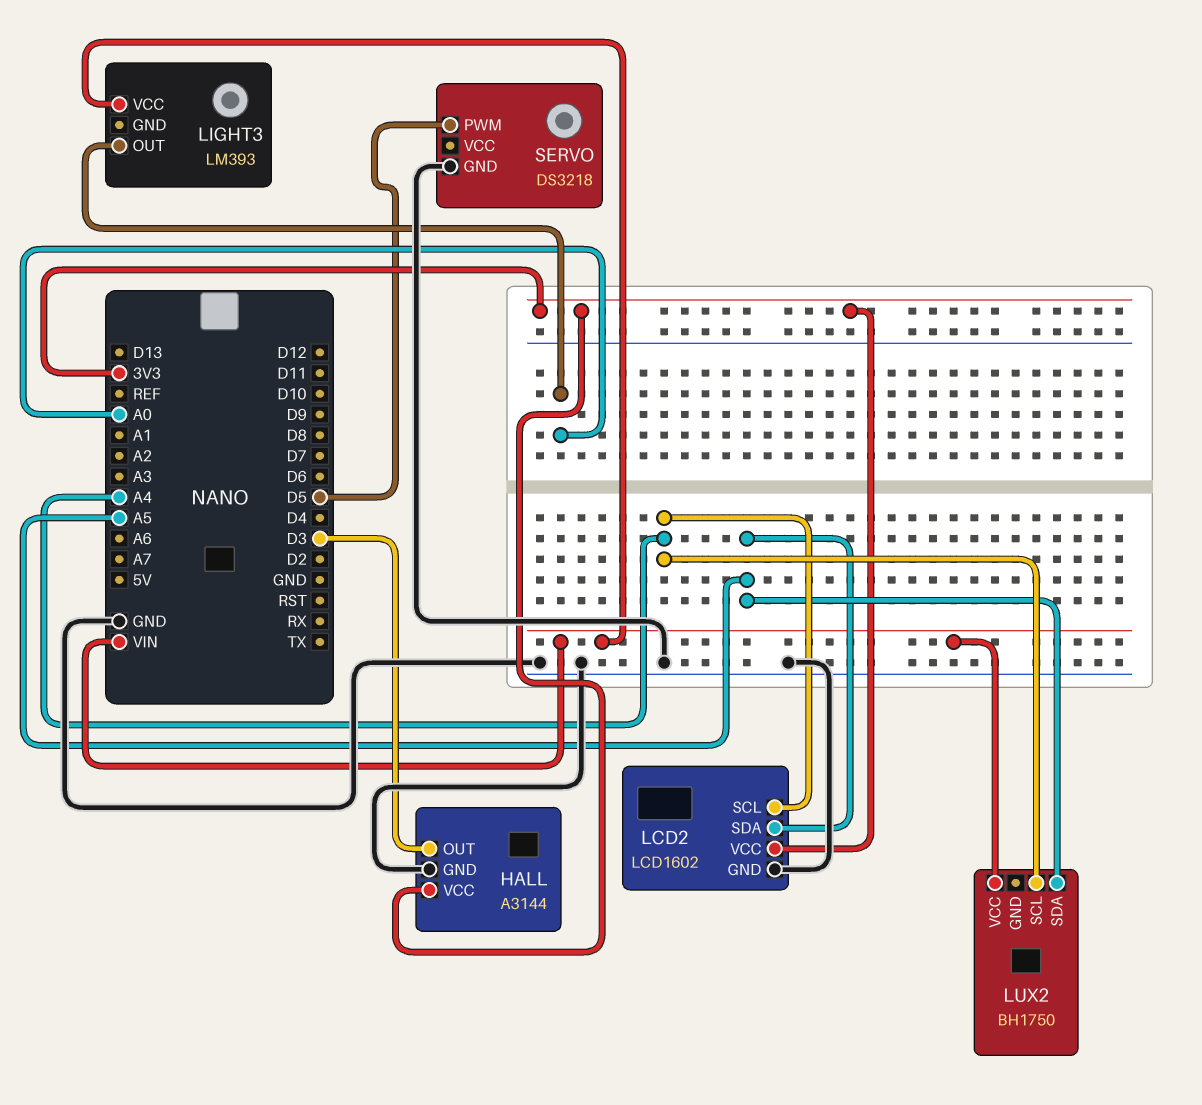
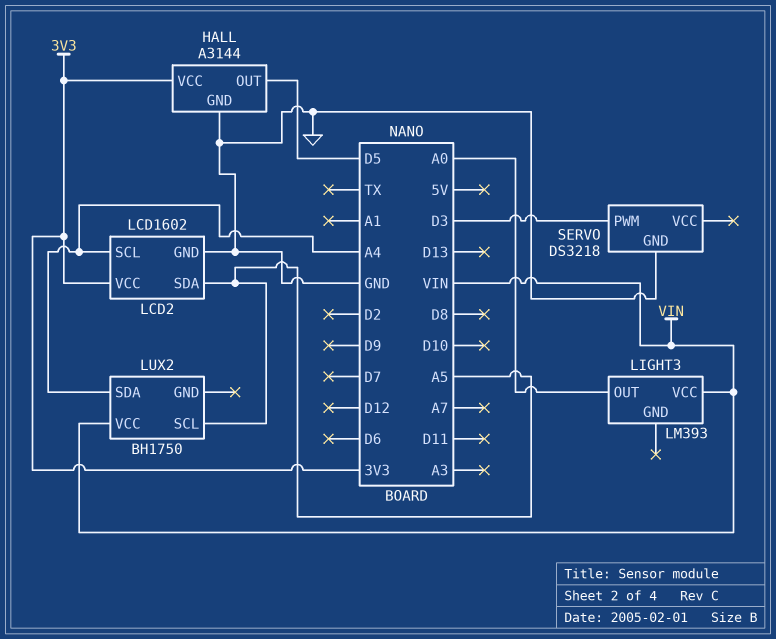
HALL pin OUT: D3 -> D5
LUX2 pin SCL: A4 -> A5
LUX2 pin SDA: A5 -> A4
SERVO pin PWM: D5 -> D3

